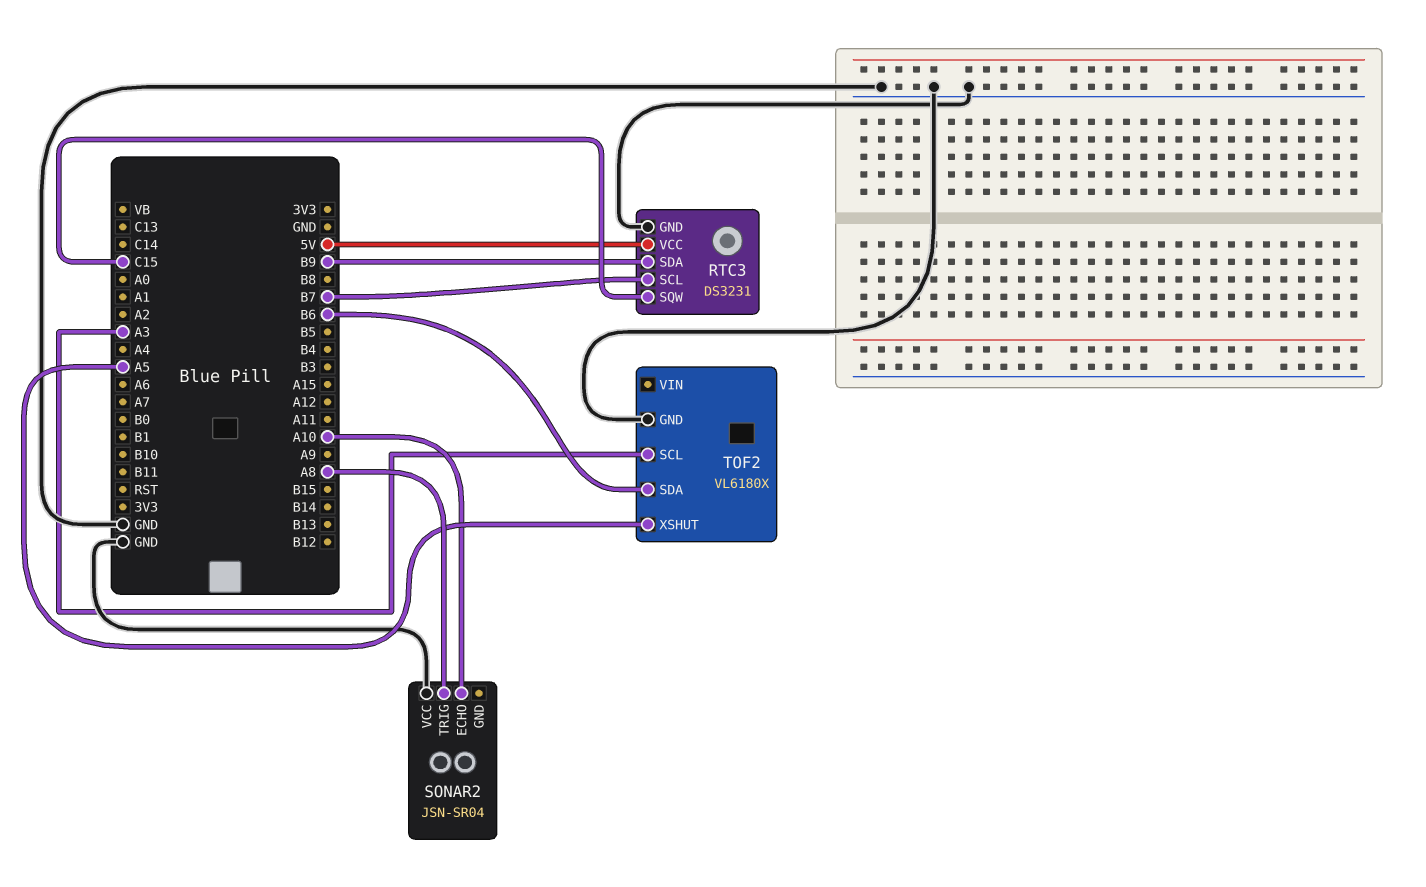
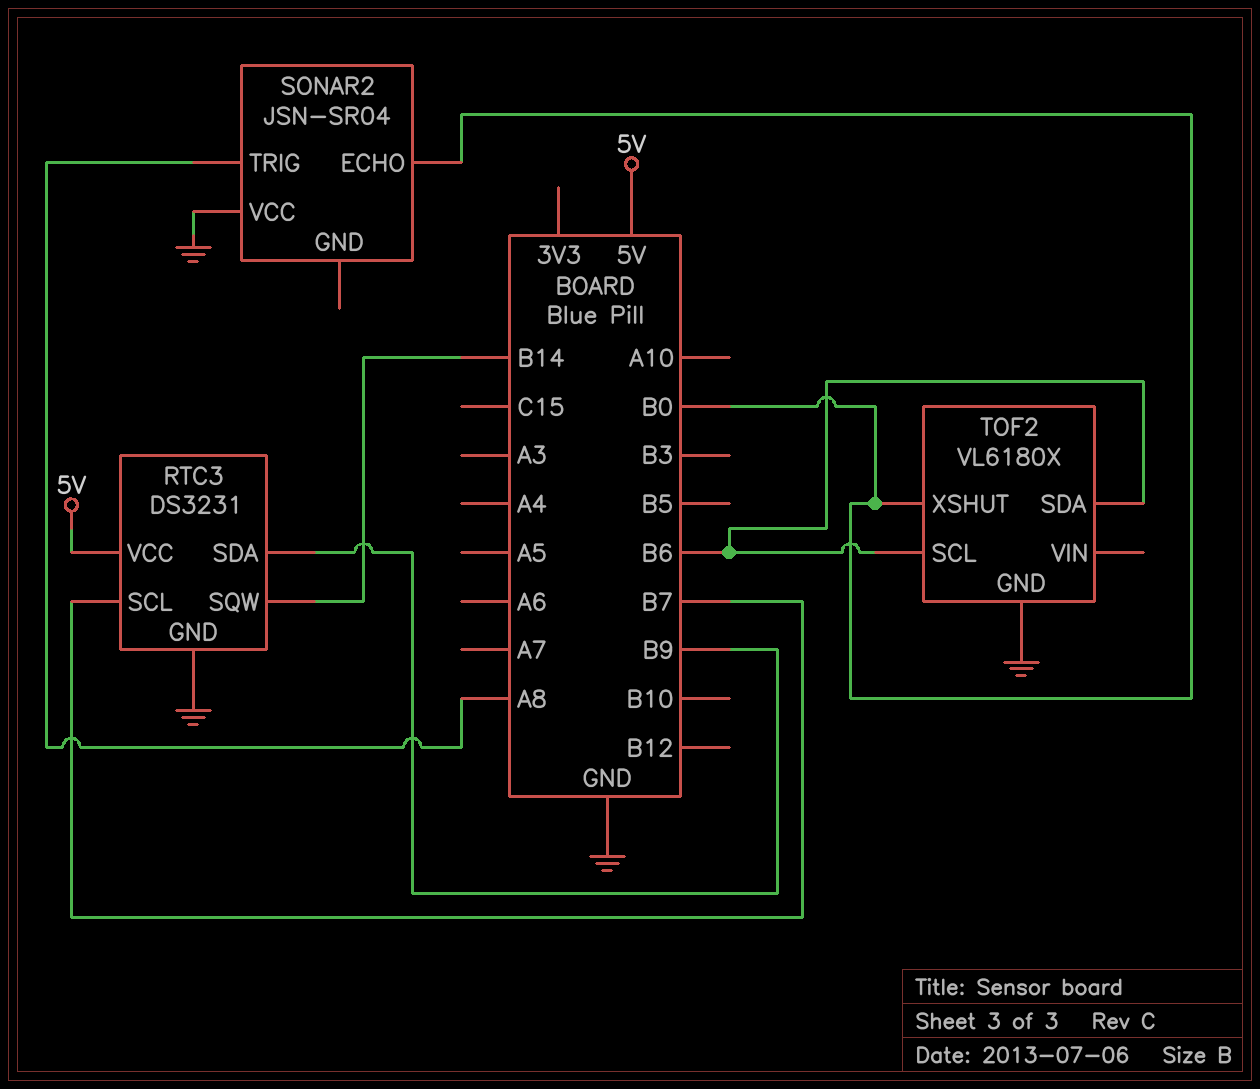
RTC3 pin SQW: C15 -> B14
SONAR2 pin ECHO: A10 -> B0
TOF2 pin SCL: A3 -> B6
TOF2 pin XSHUT: A5 -> B0

